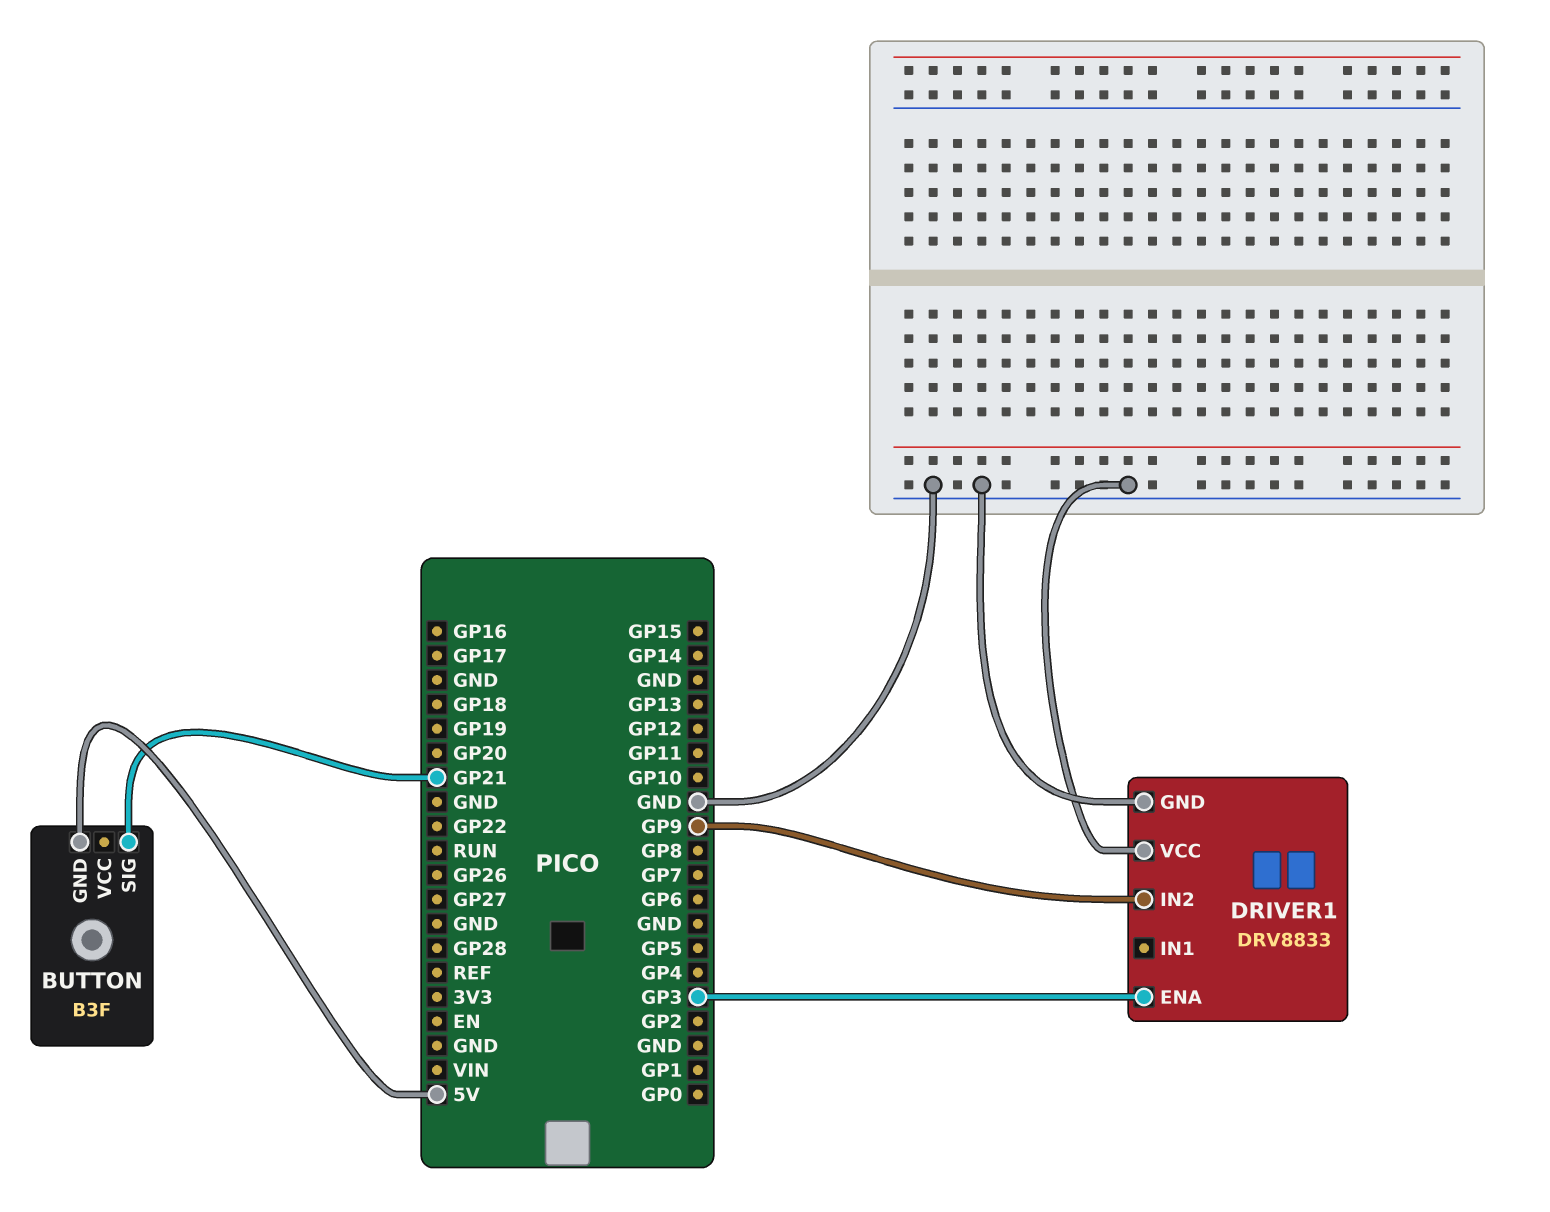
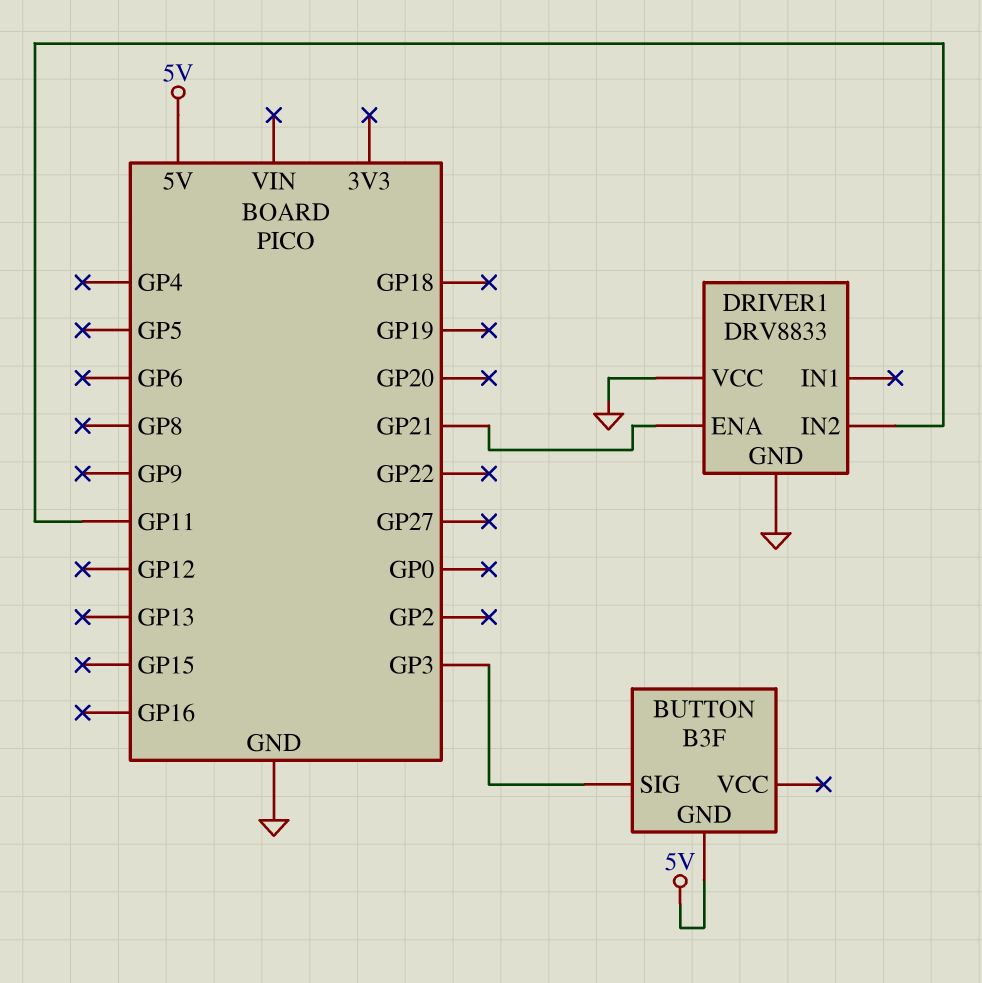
BUTTON pin SIG: GP21 -> GP3
DRIVER1 pin ENA: GP3 -> GP21
DRIVER1 pin IN2: GP9 -> GP11

